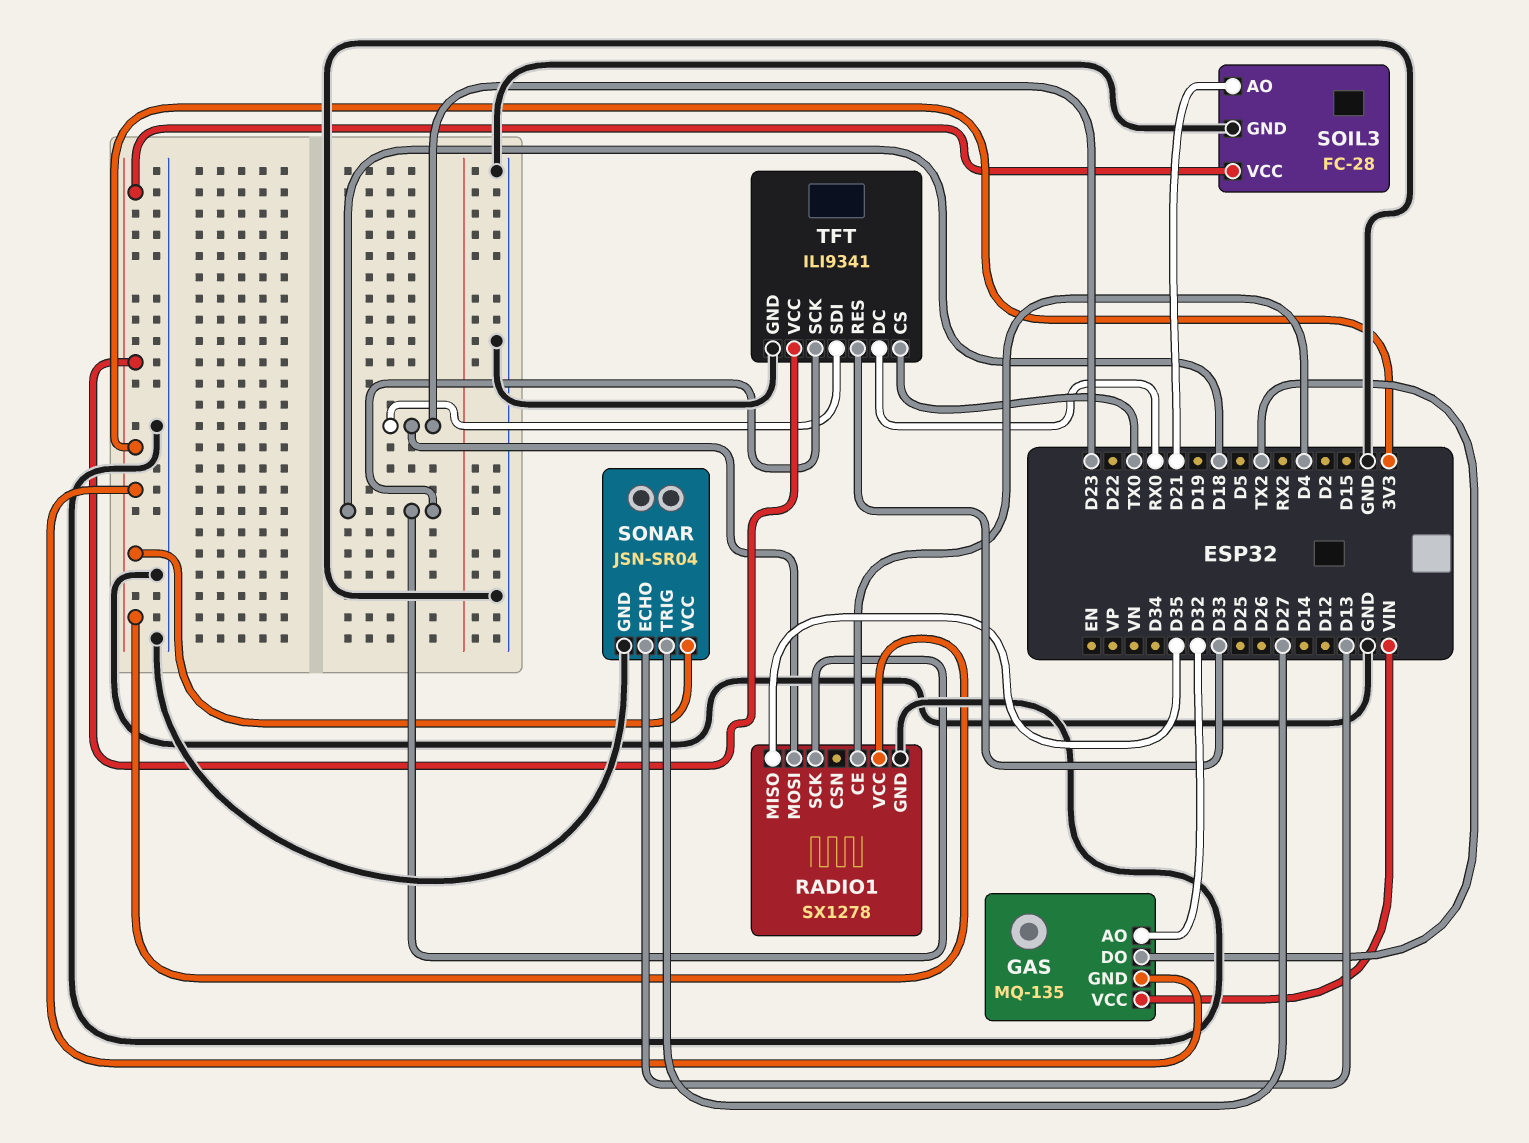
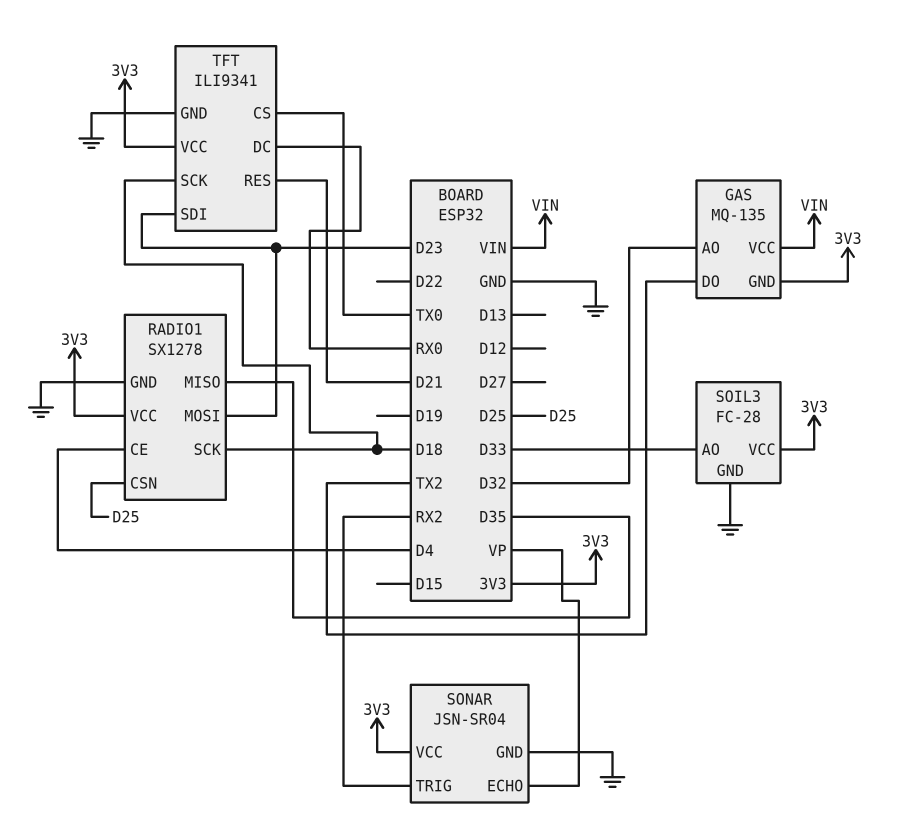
RADIO1 pin CSN: none -> D25
SOIL3 pin AO: D21 -> D33
SONAR pin ECHO: D13 -> VP
SONAR pin TRIG: D27 -> RX2
TFT pin RES: D33 -> D21

